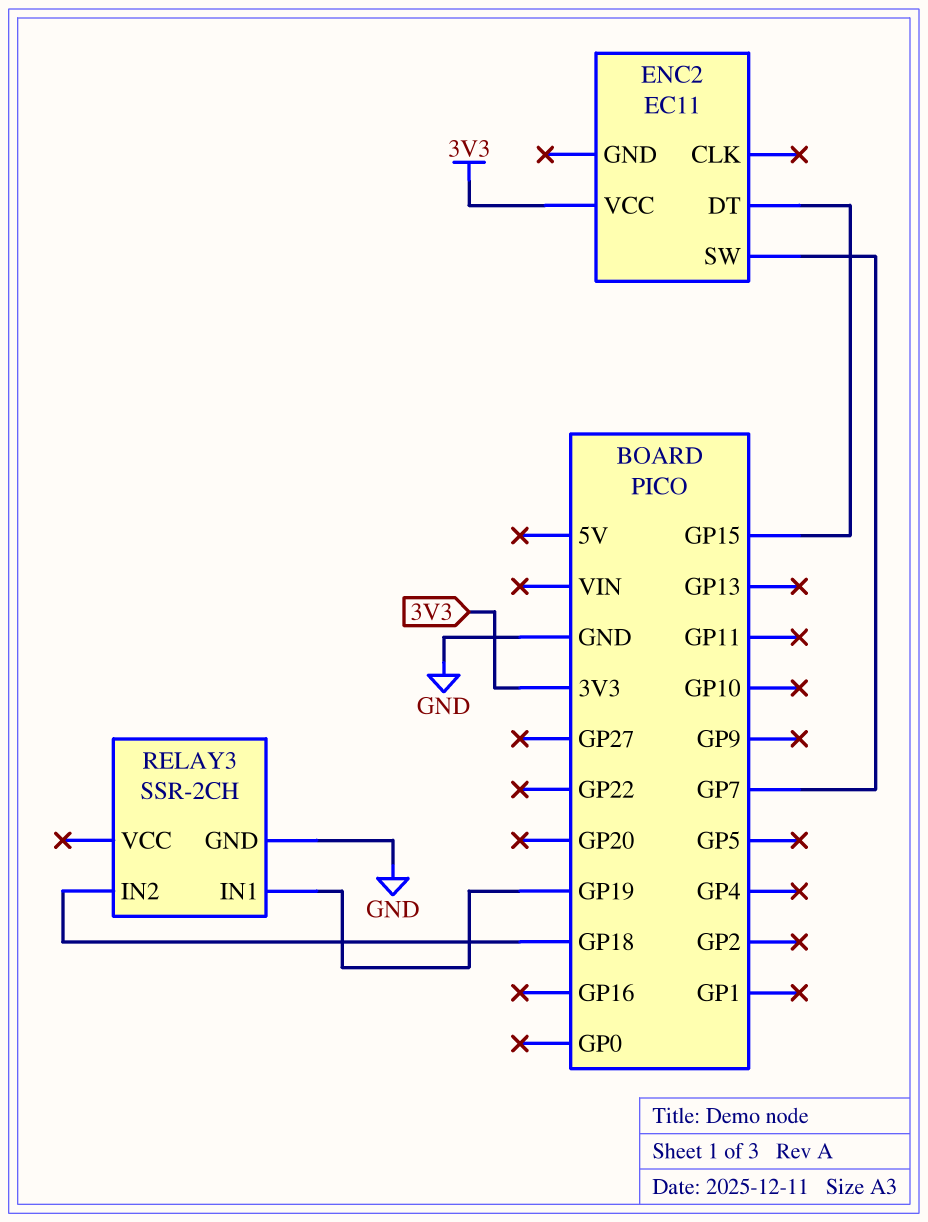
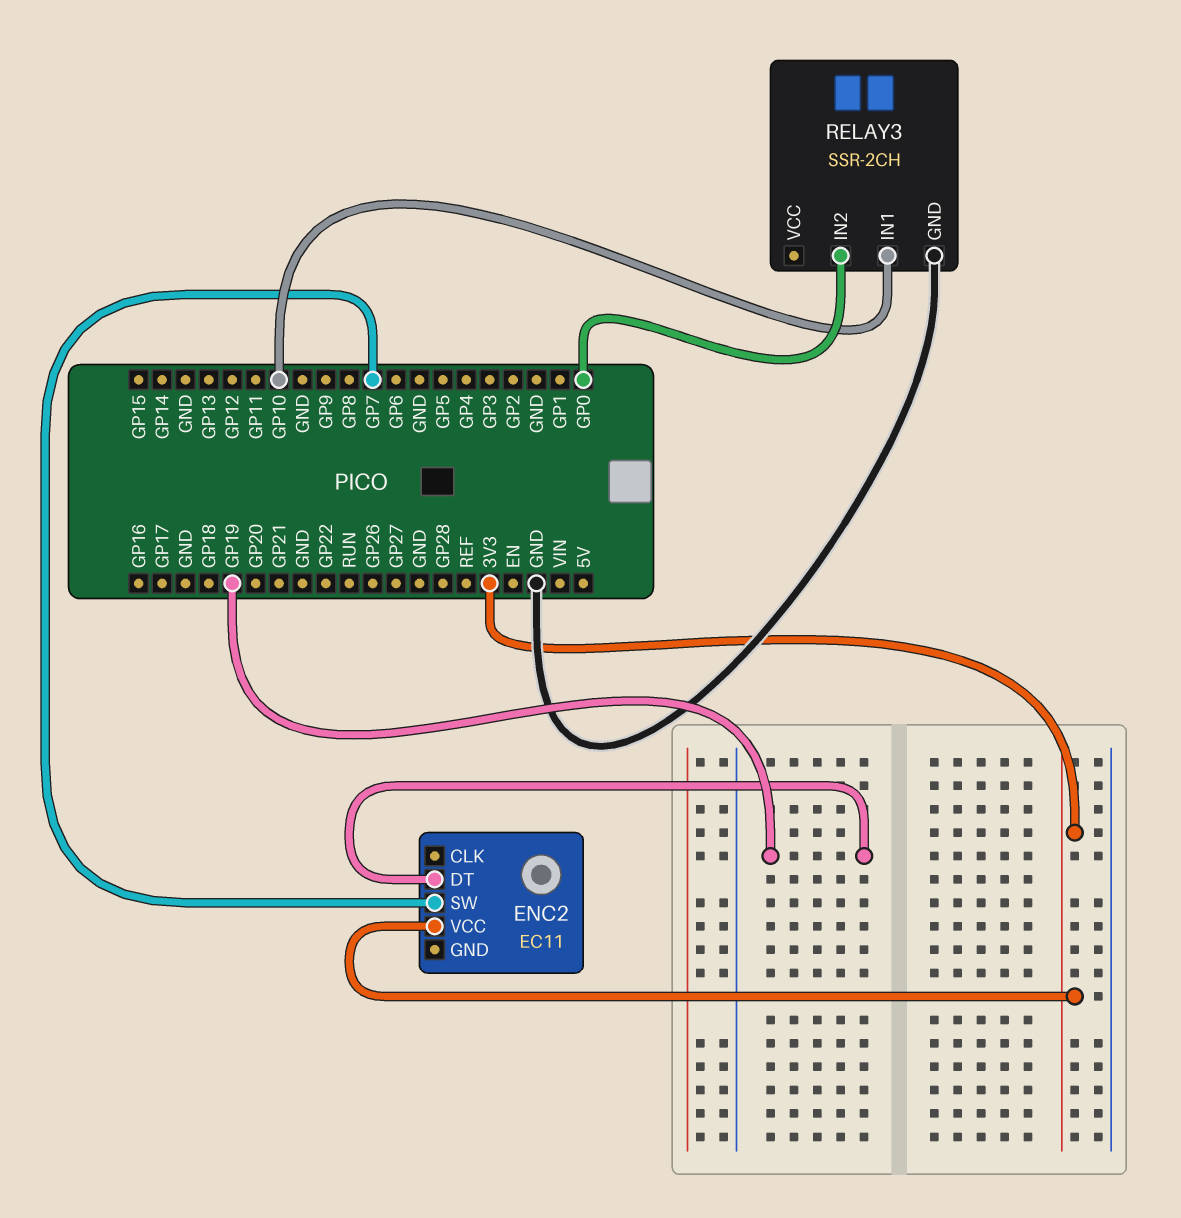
ENC2 pin DT: GP15 -> GP19
RELAY3 pin IN1: GP19 -> GP10
RELAY3 pin IN2: GP18 -> GP0

